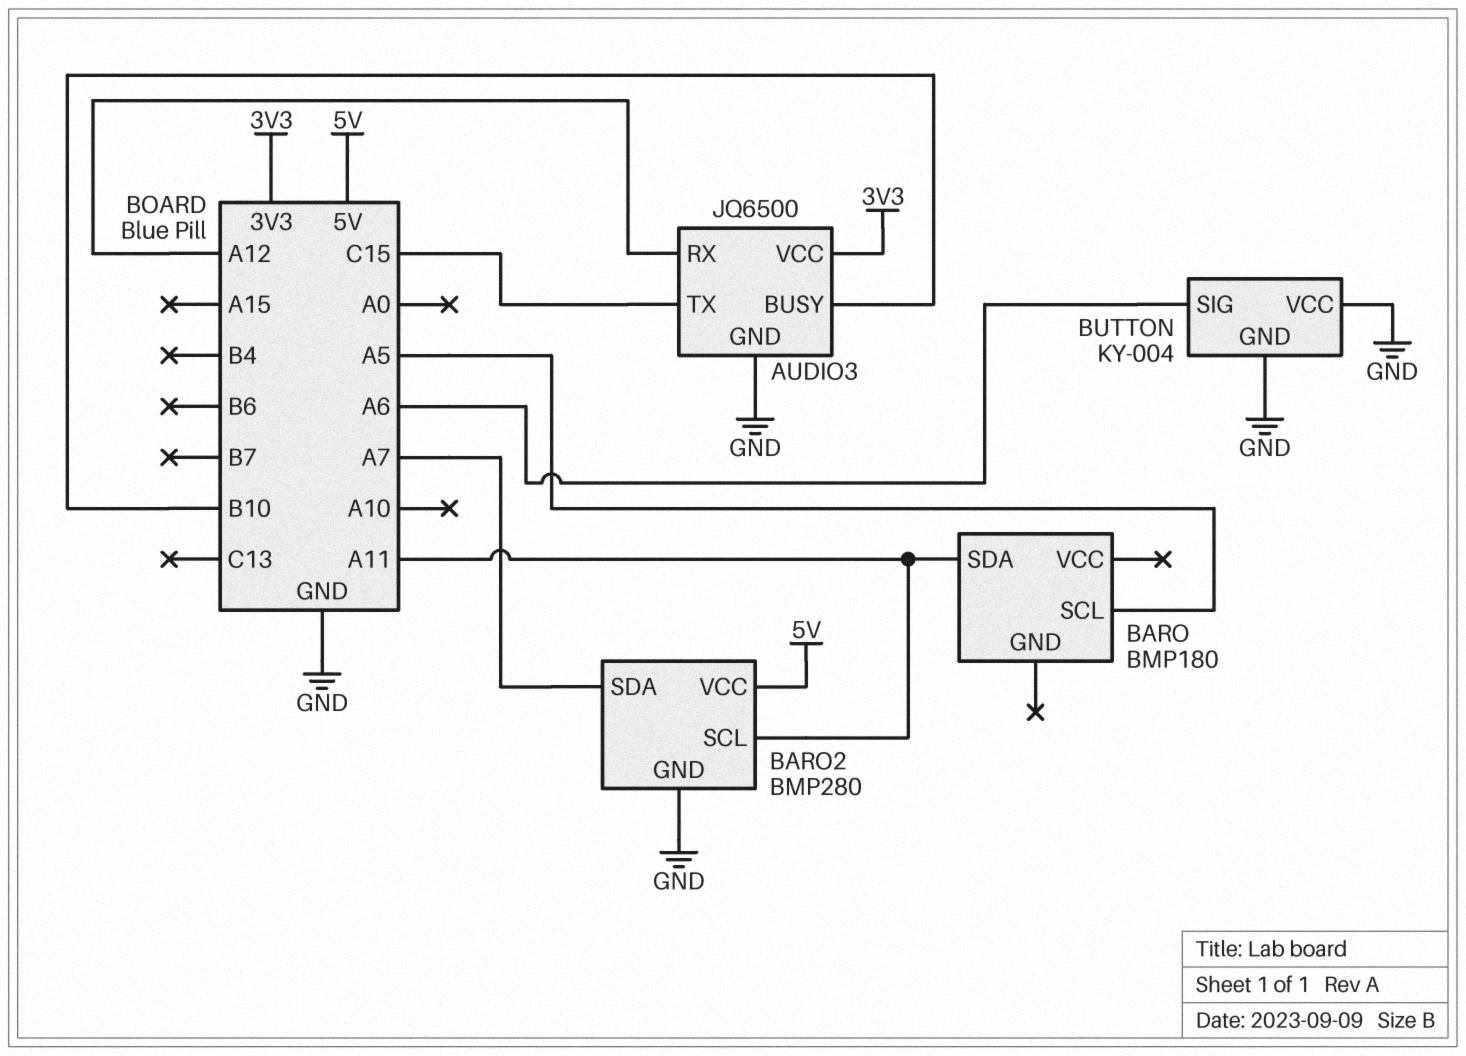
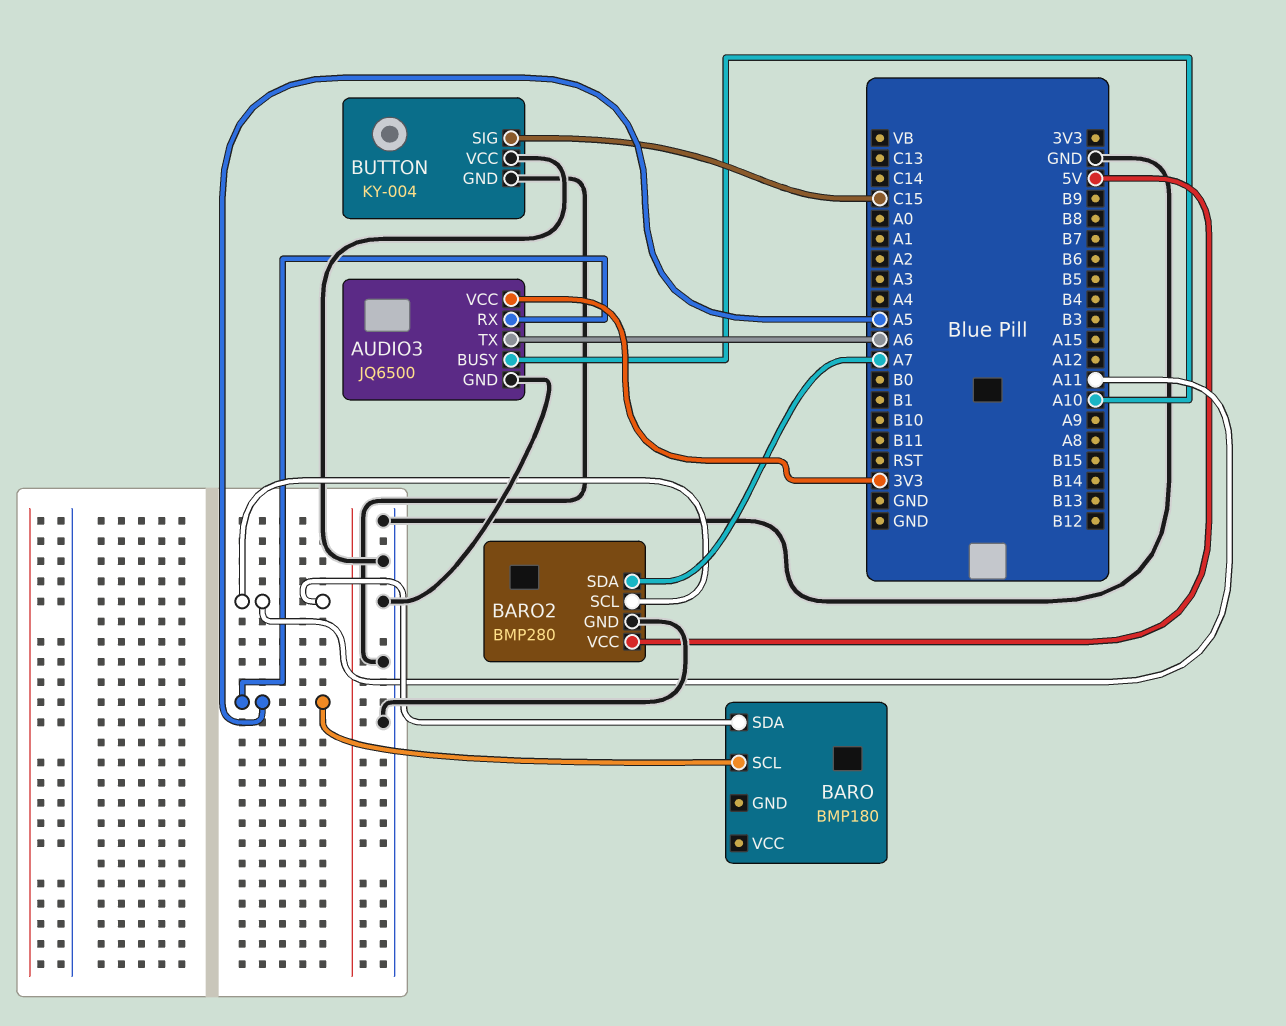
AUDIO3 pin BUSY: B10 -> A10
AUDIO3 pin RX: A12 -> A5
AUDIO3 pin TX: C15 -> A6
BUTTON pin SIG: A6 -> C15

